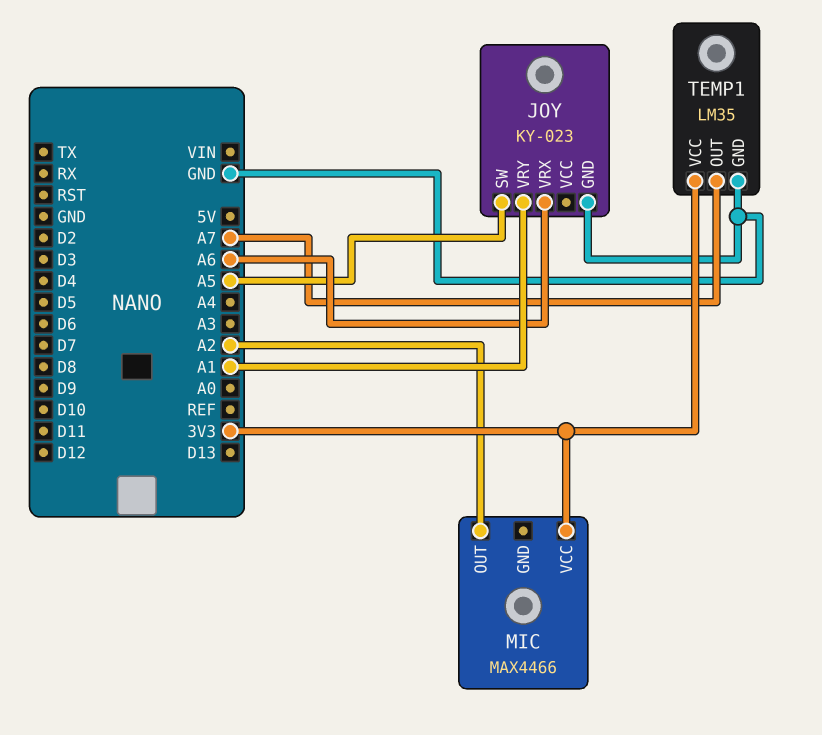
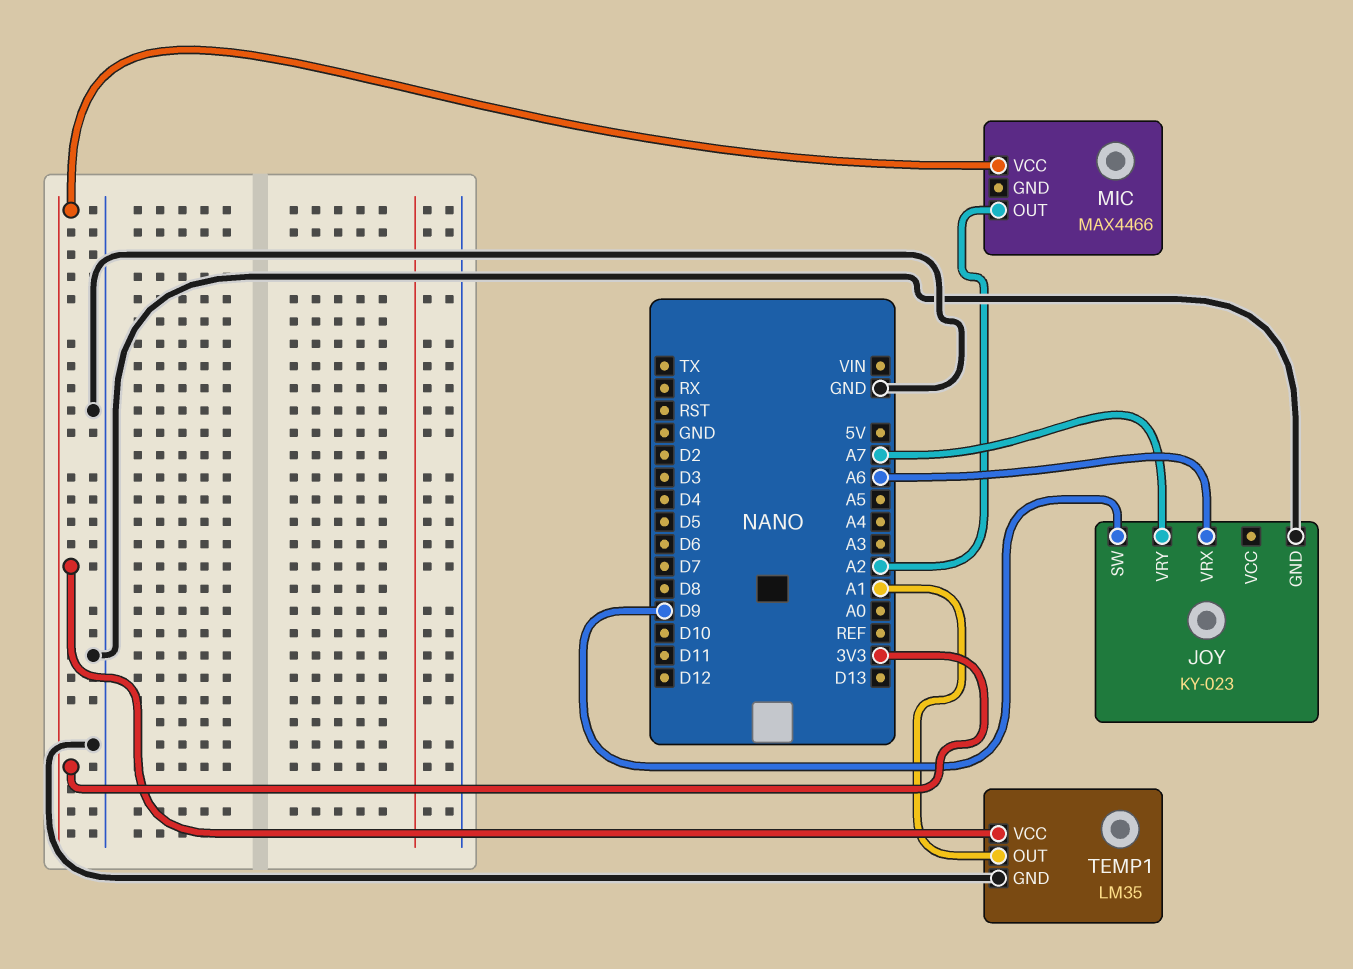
JOY pin SW: A5 -> D9
JOY pin VRY: A1 -> A7
TEMP1 pin OUT: A7 -> A1

